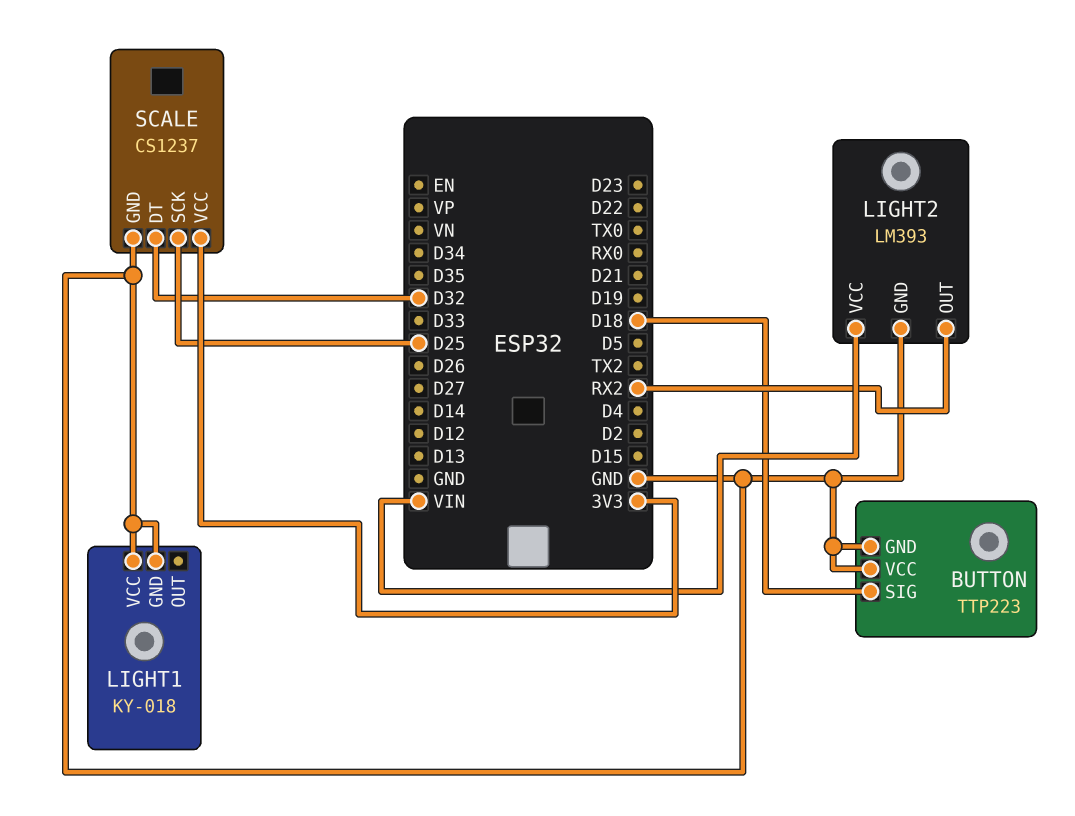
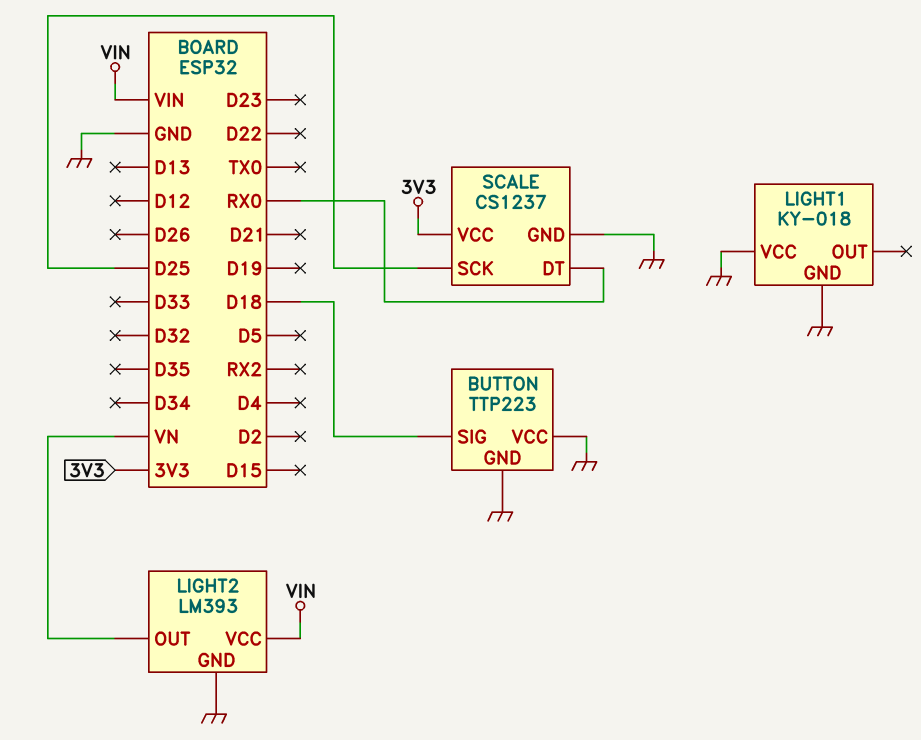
LIGHT2 pin OUT: RX2 -> VN
SCALE pin DT: D32 -> RX0

